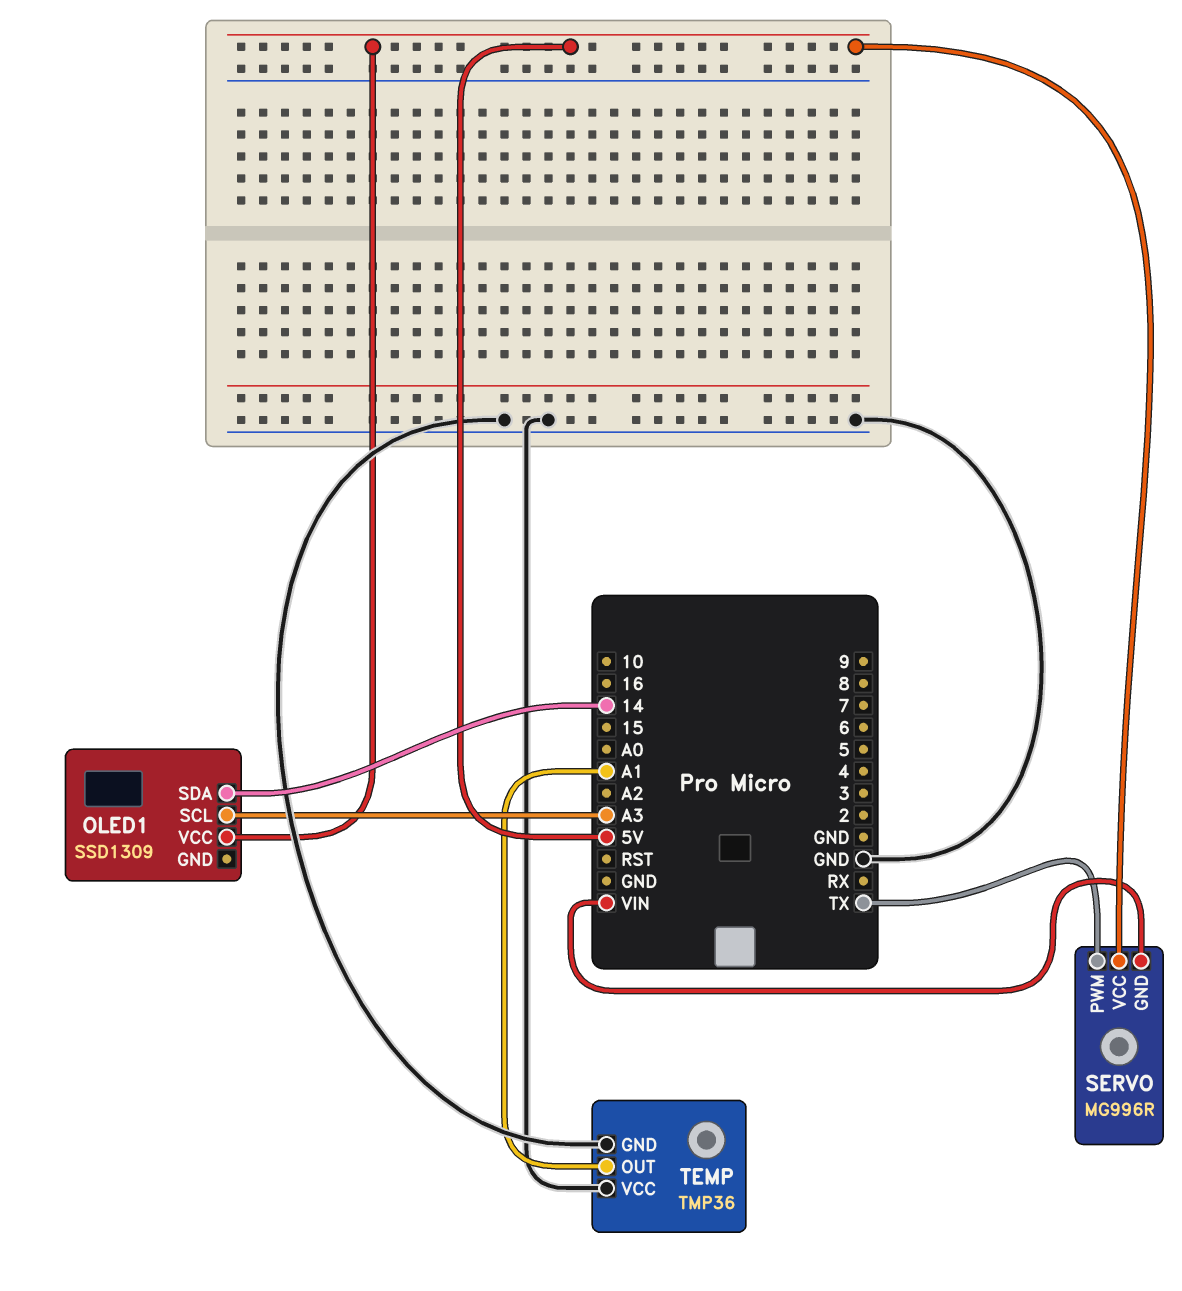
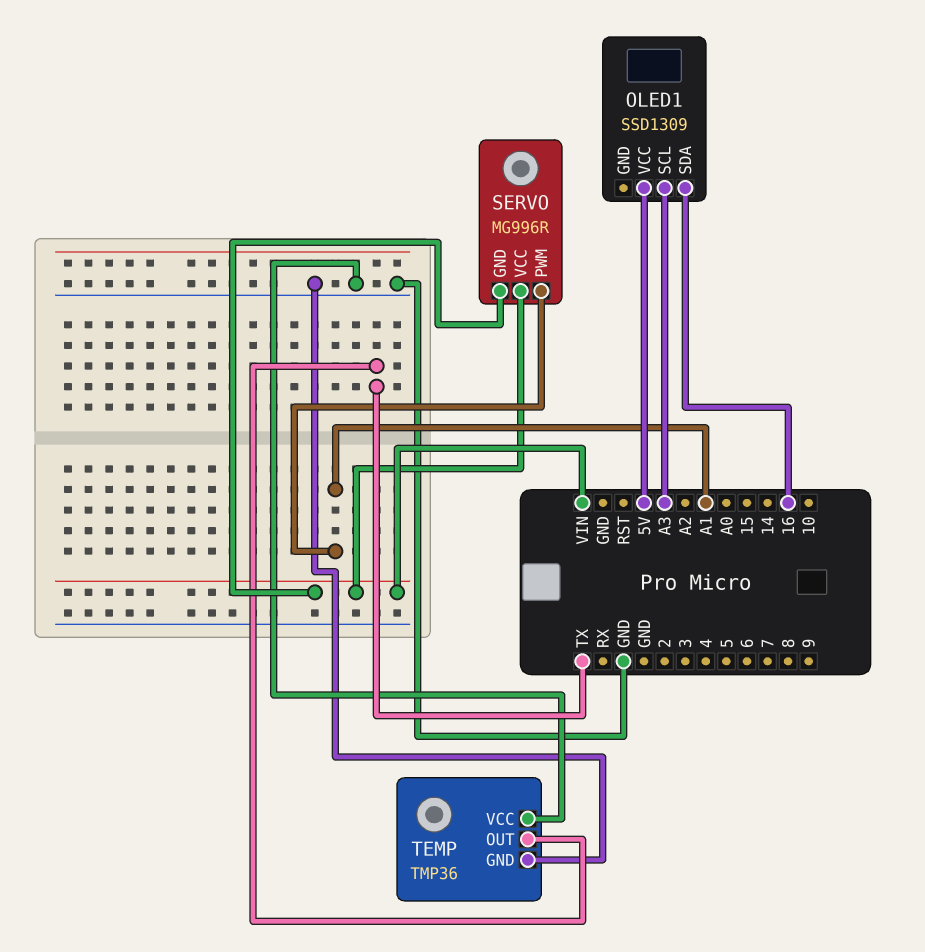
OLED1 pin SDA: 14 -> 16
SERVO pin PWM: TX -> A1
SERVO pin VCC: 5V -> VIN
TEMP pin OUT: A1 -> TX

